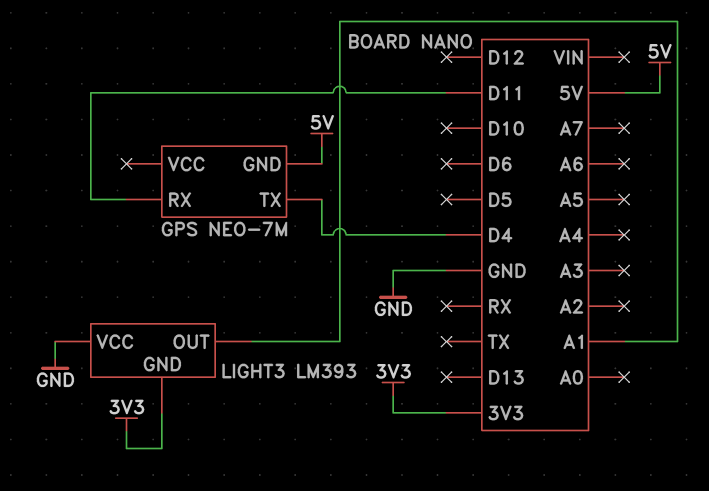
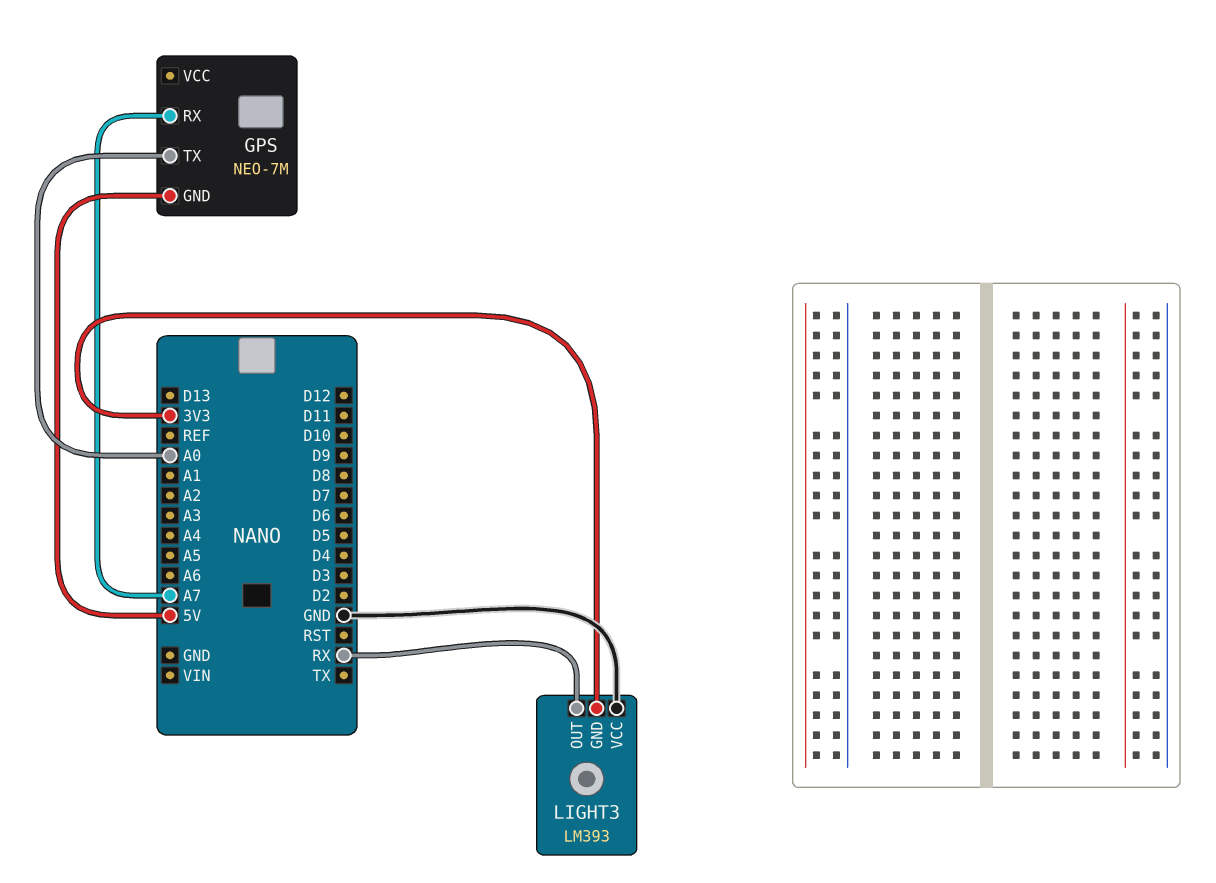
GPS pin RX: D11 -> A7
GPS pin TX: D4 -> A0
LIGHT3 pin OUT: A1 -> RX

